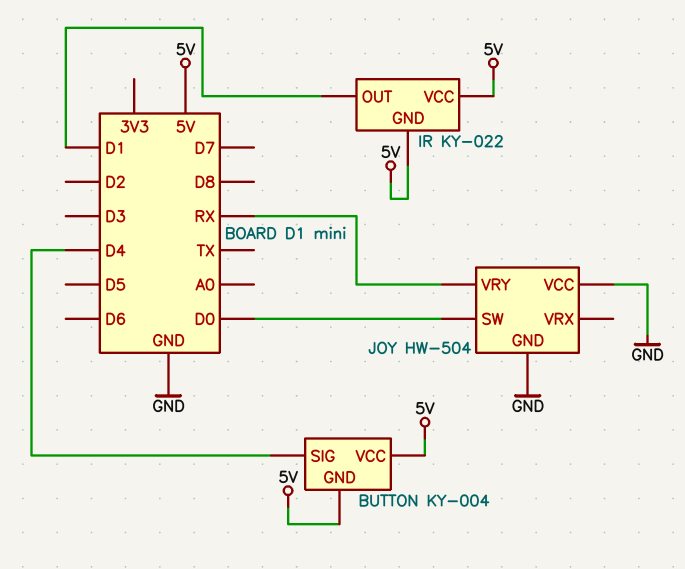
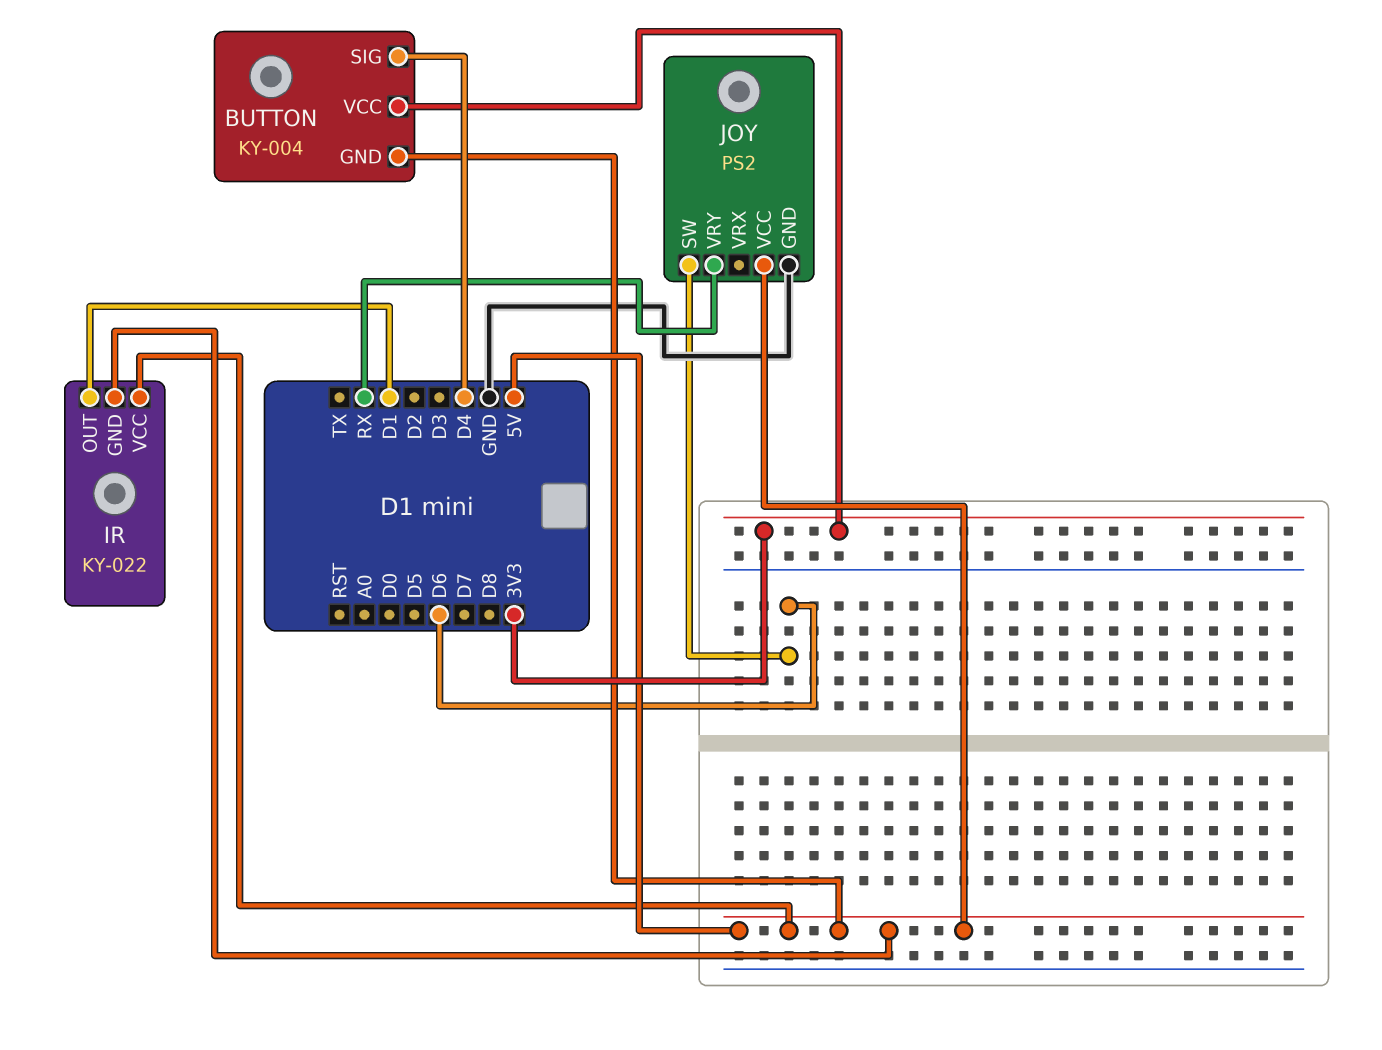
BUTTON pin VCC: 5V -> 3V3
JOY: HW-504 -> PS2
JOY pin SW: D0 -> D6
JOY pin VCC: GND -> 5V

